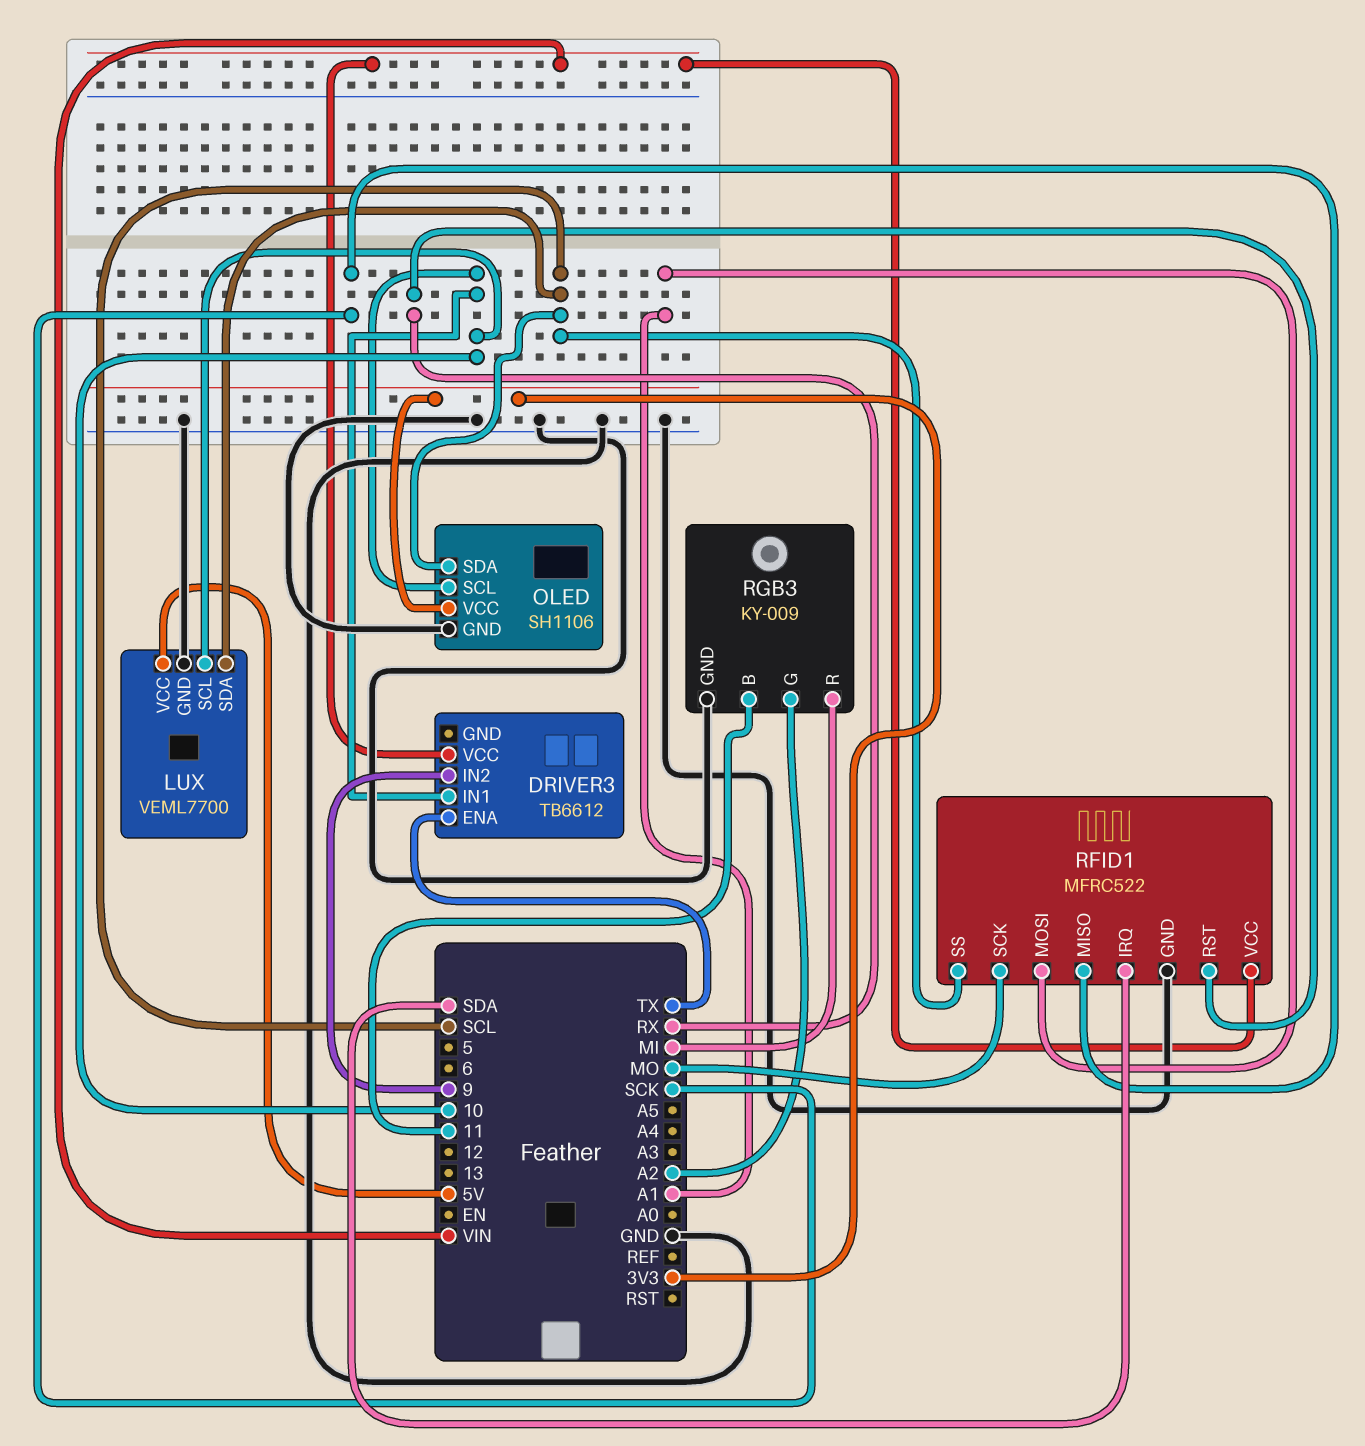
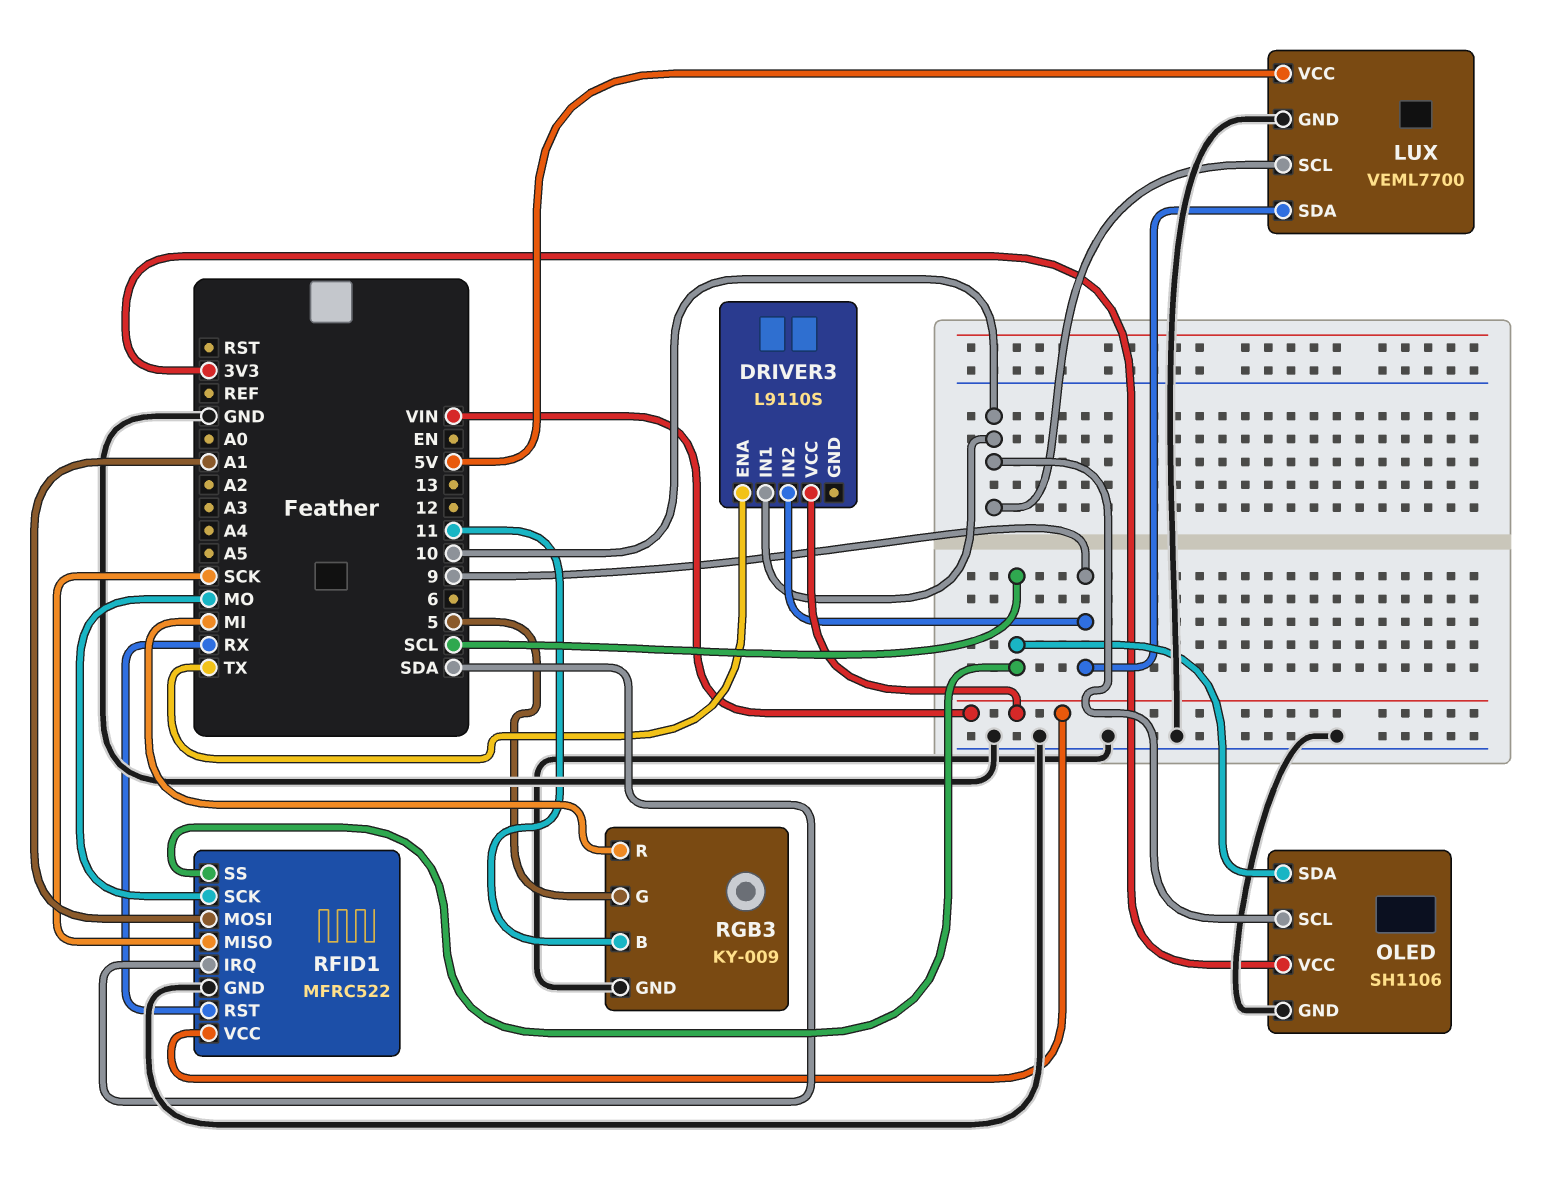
DRIVER3: TB6612 -> L9110S
LUX pin SDA: SCL -> 9
RGB3 pin G: A2 -> 5

